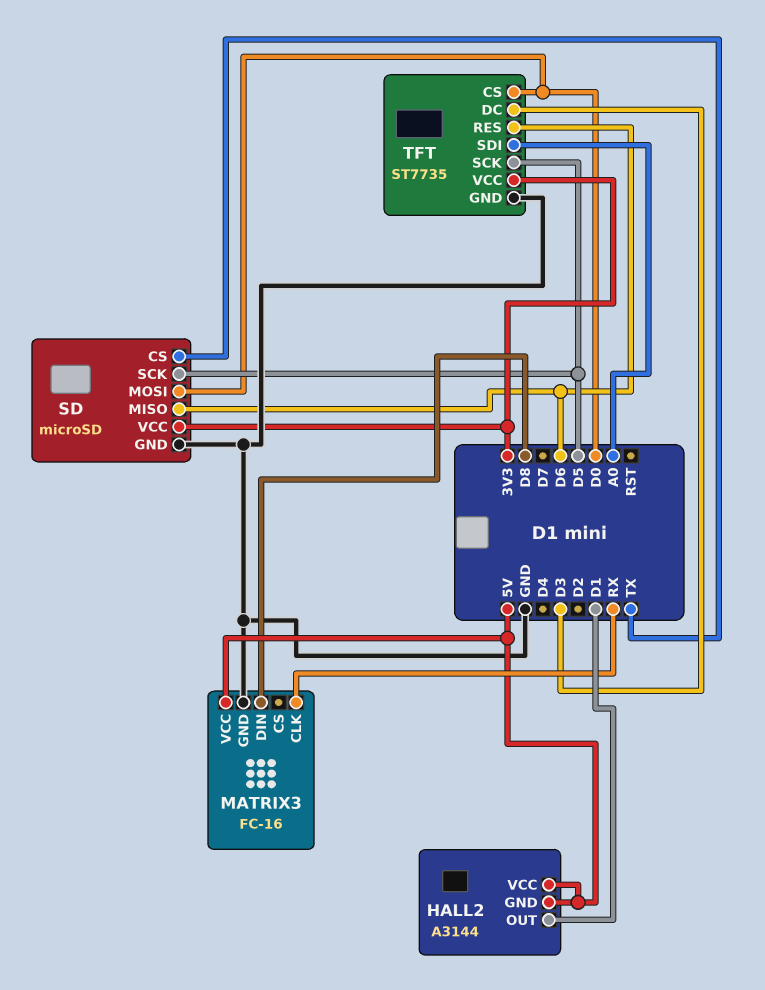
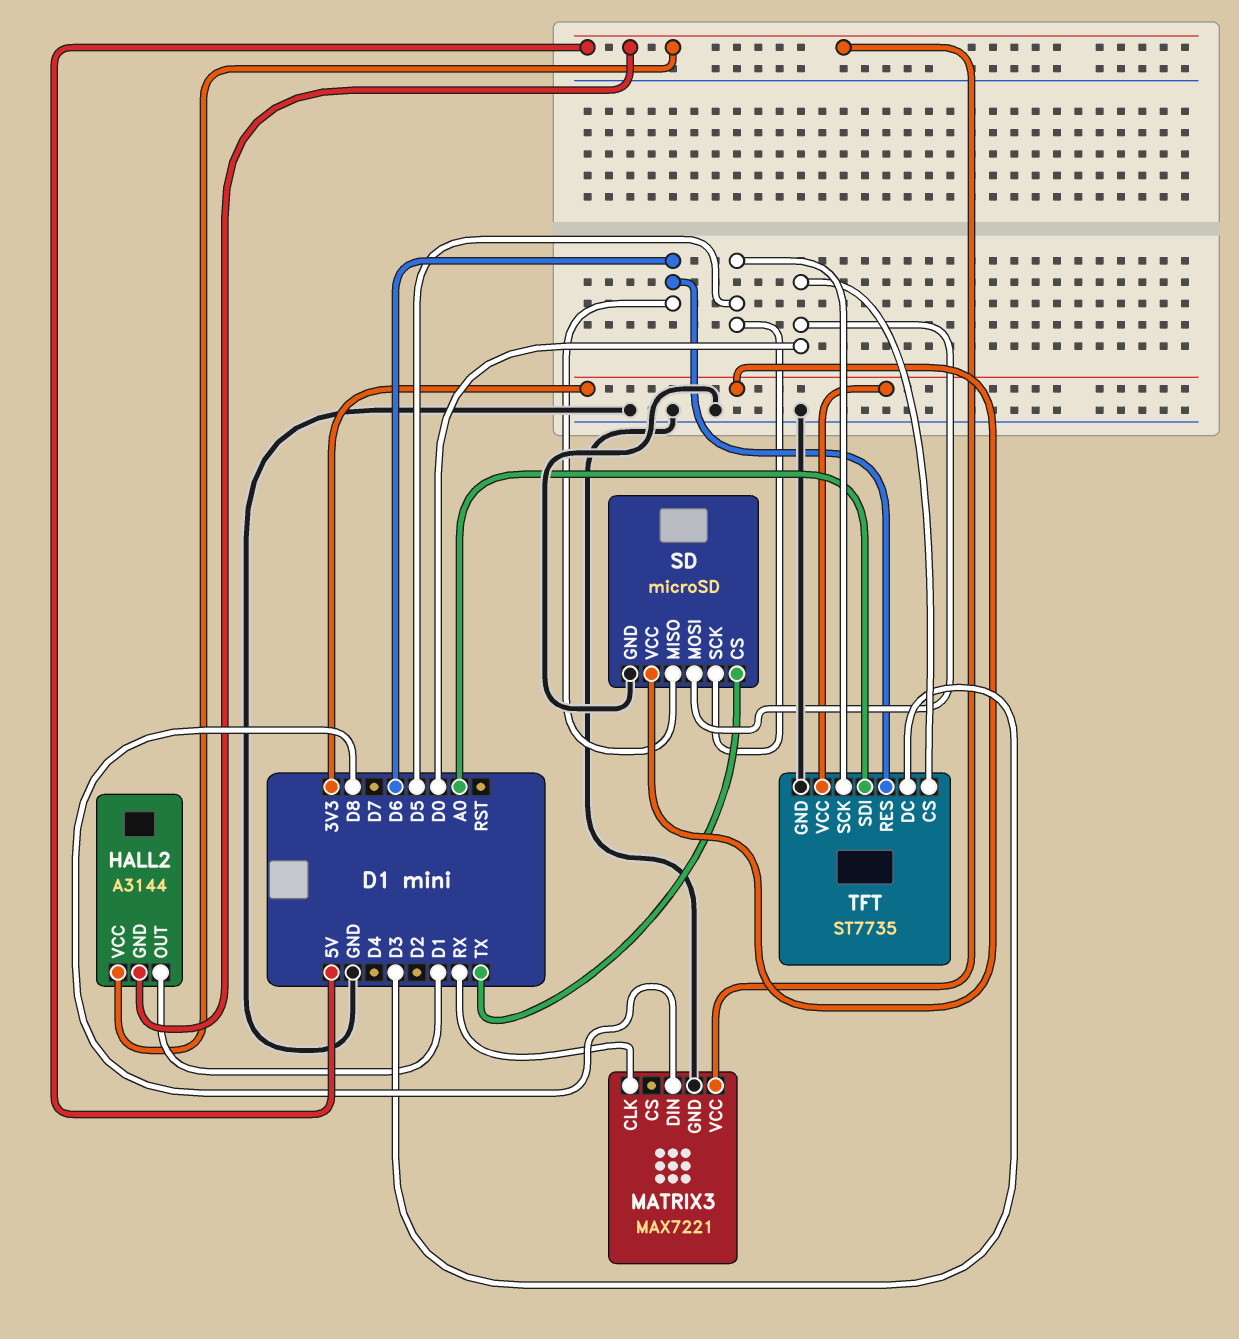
MATRIX3: FC-16 -> MAX7221

